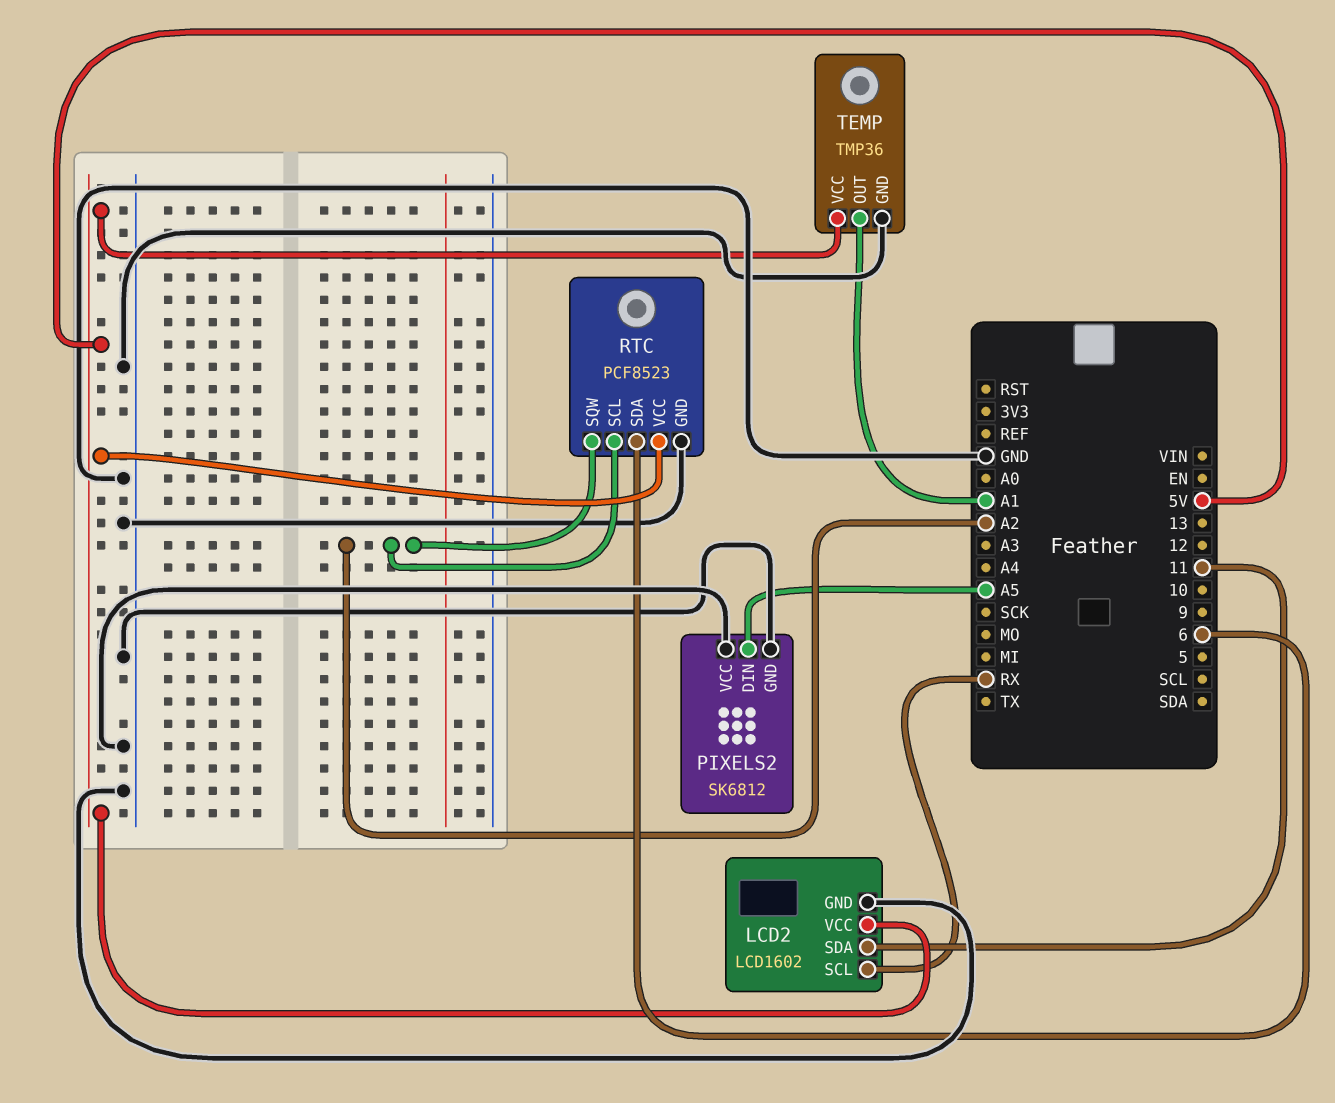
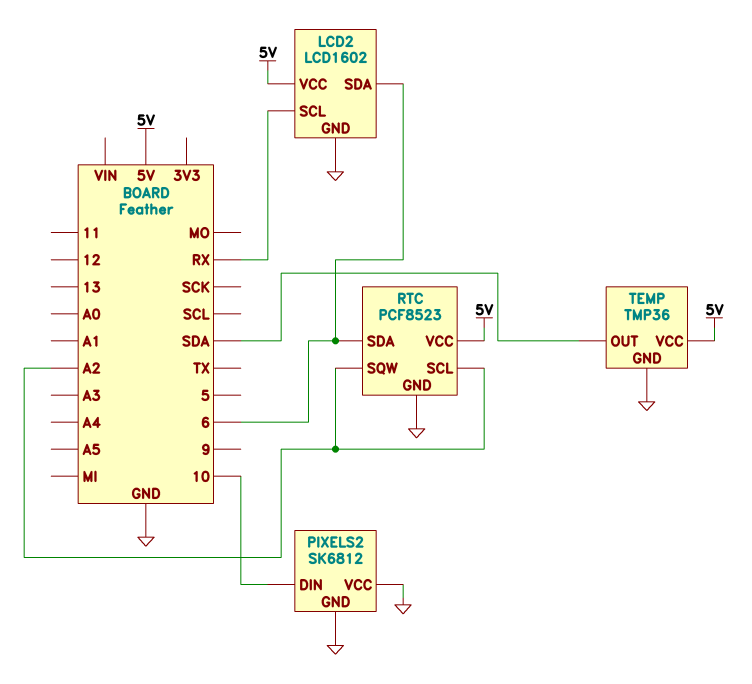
LCD2 pin SDA: 11 -> 6
PIXELS2 pin DIN: A5 -> 10
TEMP pin OUT: A1 -> SDA

